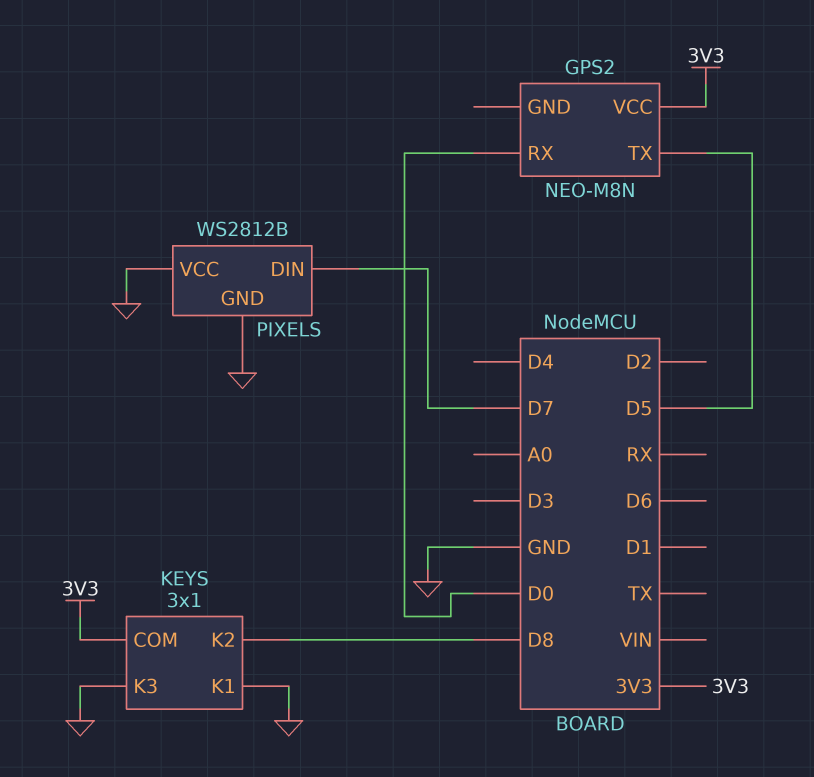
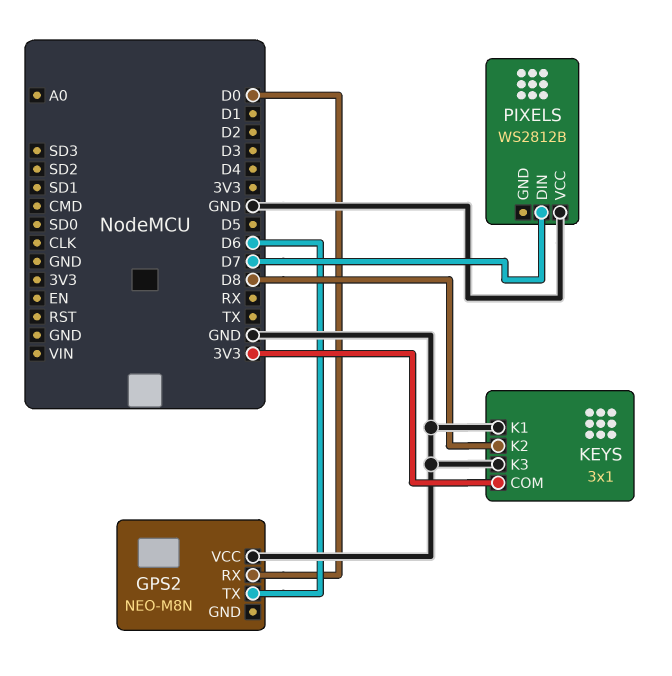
GPS2 pin TX: D5 -> D6
GPS2 pin VCC: 3V3 -> GND
PIXELS pin GND: GND -> none

